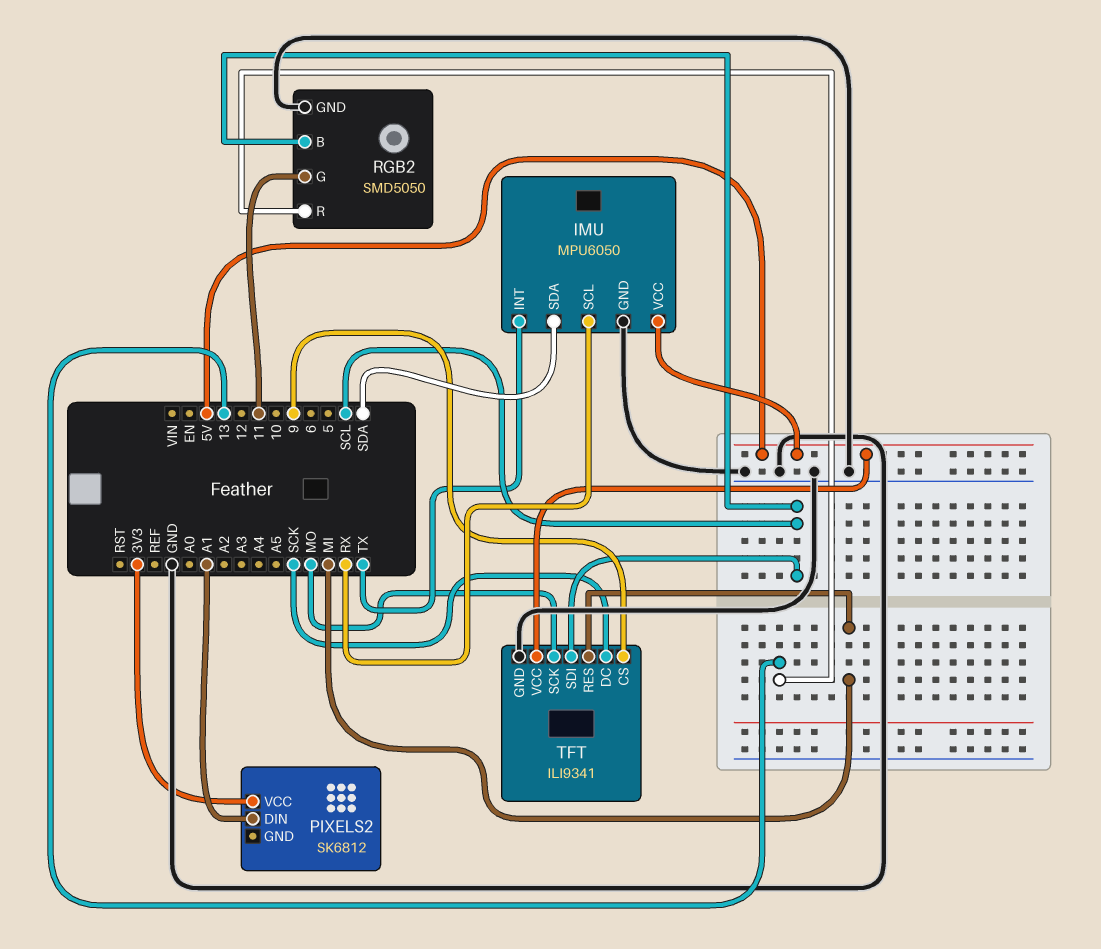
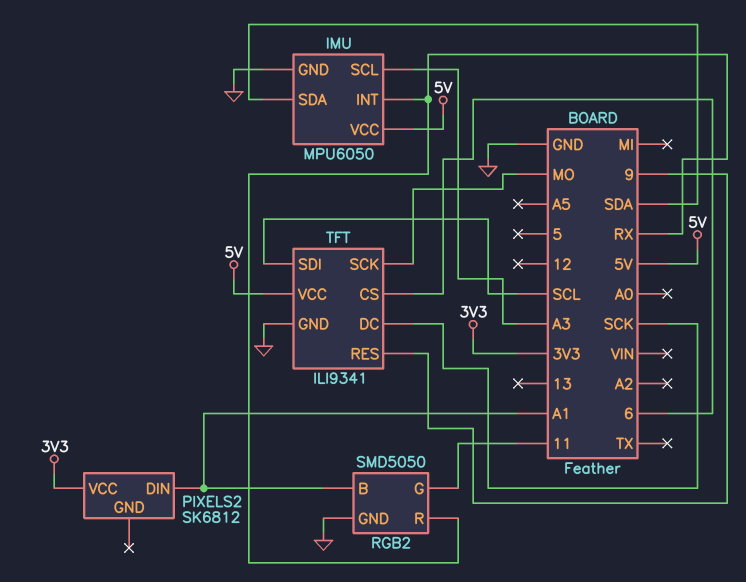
IMU pin INT: TX -> RX
IMU pin SCL: RX -> A3
RGB2 pin B: SCL -> A1
RGB2 pin R: 13 -> RX
TFT pin CS: 9 -> 6
TFT pin RES: MI -> 9

